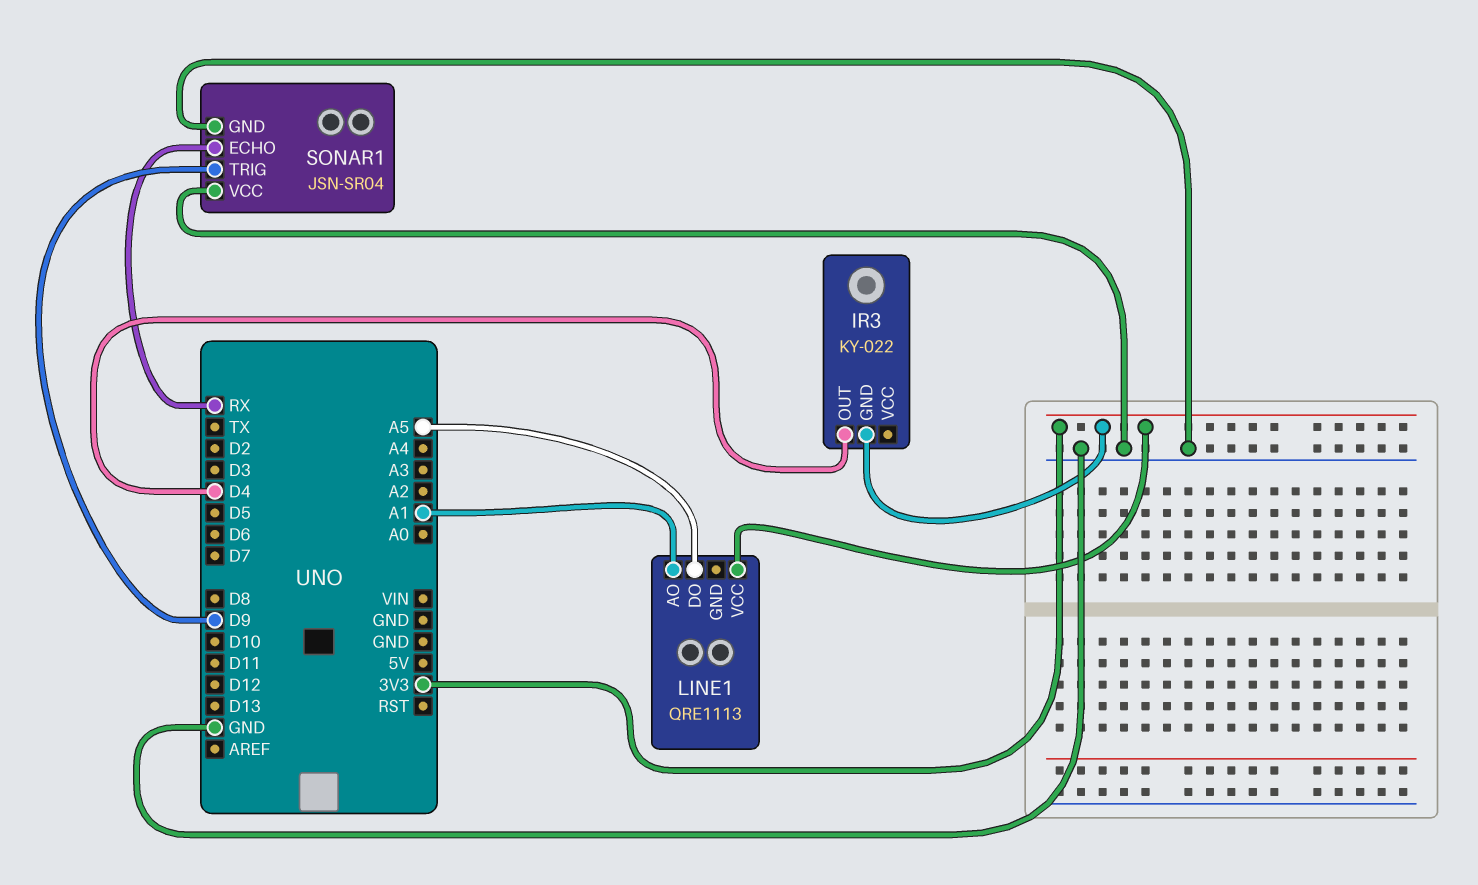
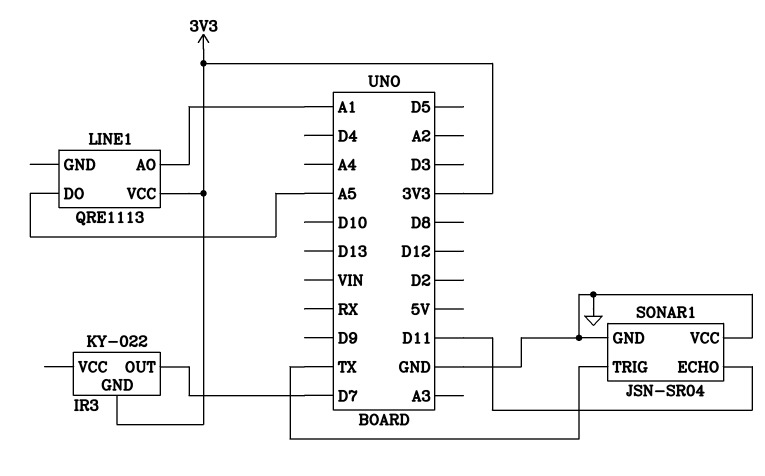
IR3 pin OUT: D4 -> D7
SONAR1 pin ECHO: RX -> D11
SONAR1 pin TRIG: D9 -> TX

